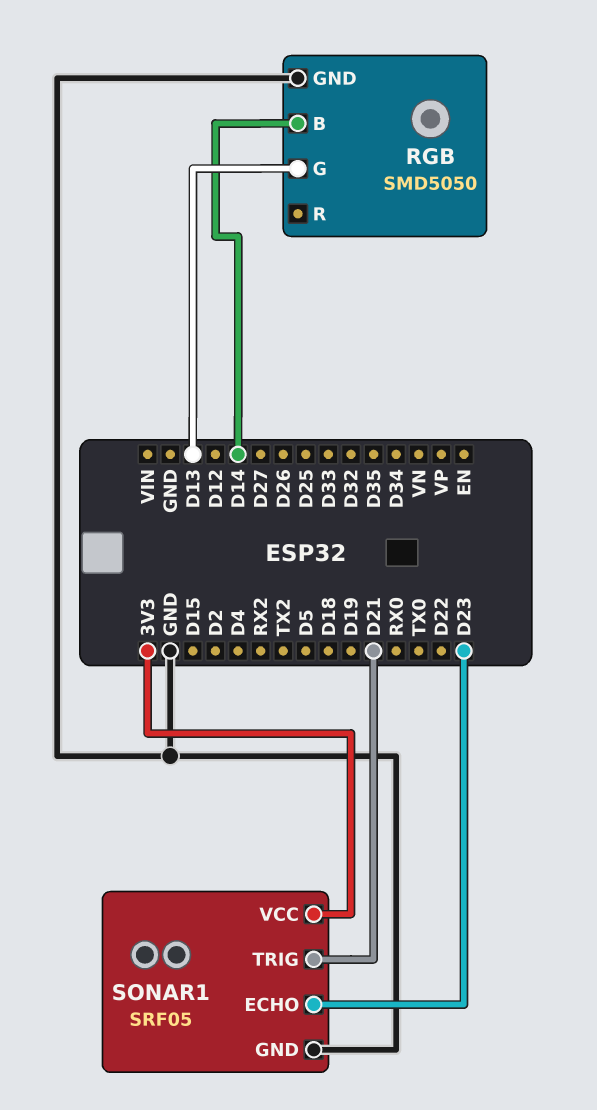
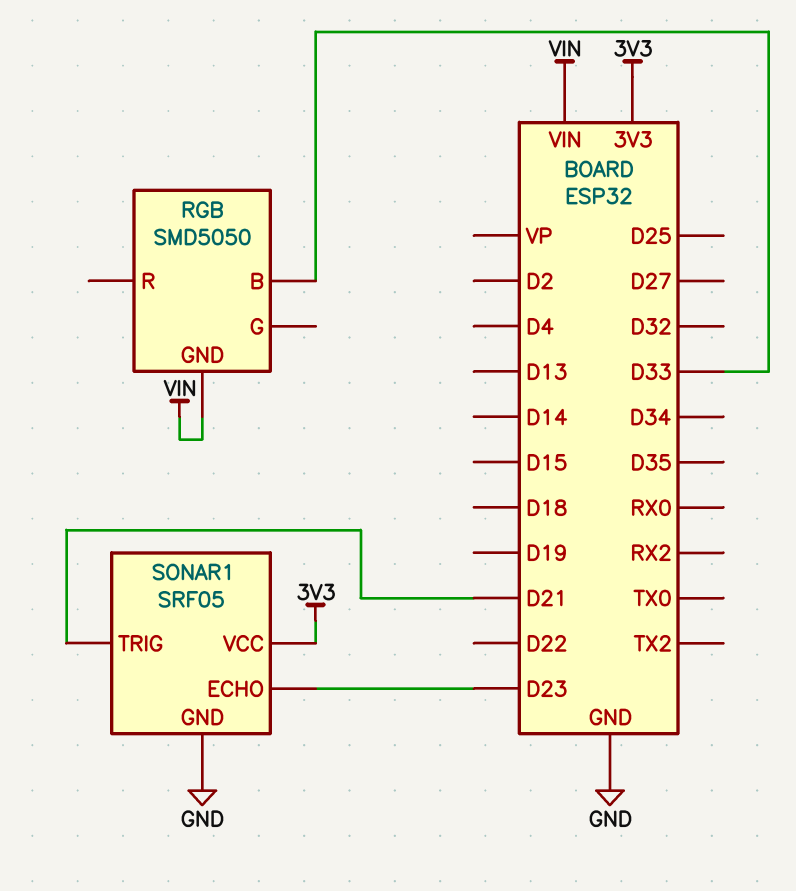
RGB pin B: D14 -> D33
RGB pin G: D13 -> none
RGB pin GND: GND -> VIN

